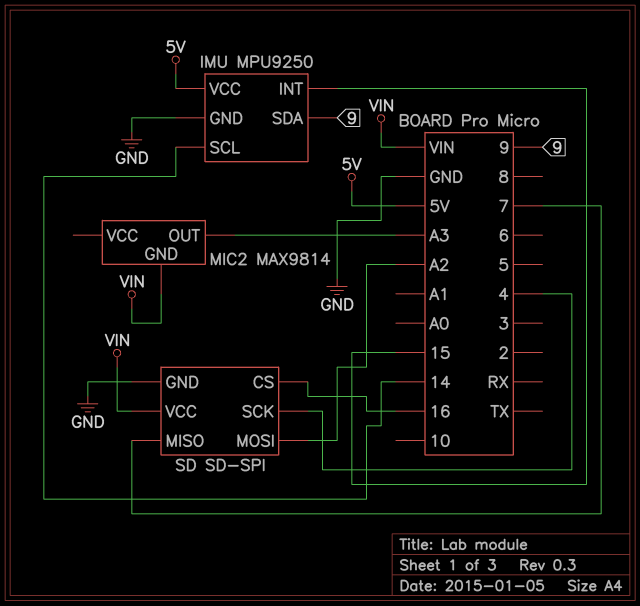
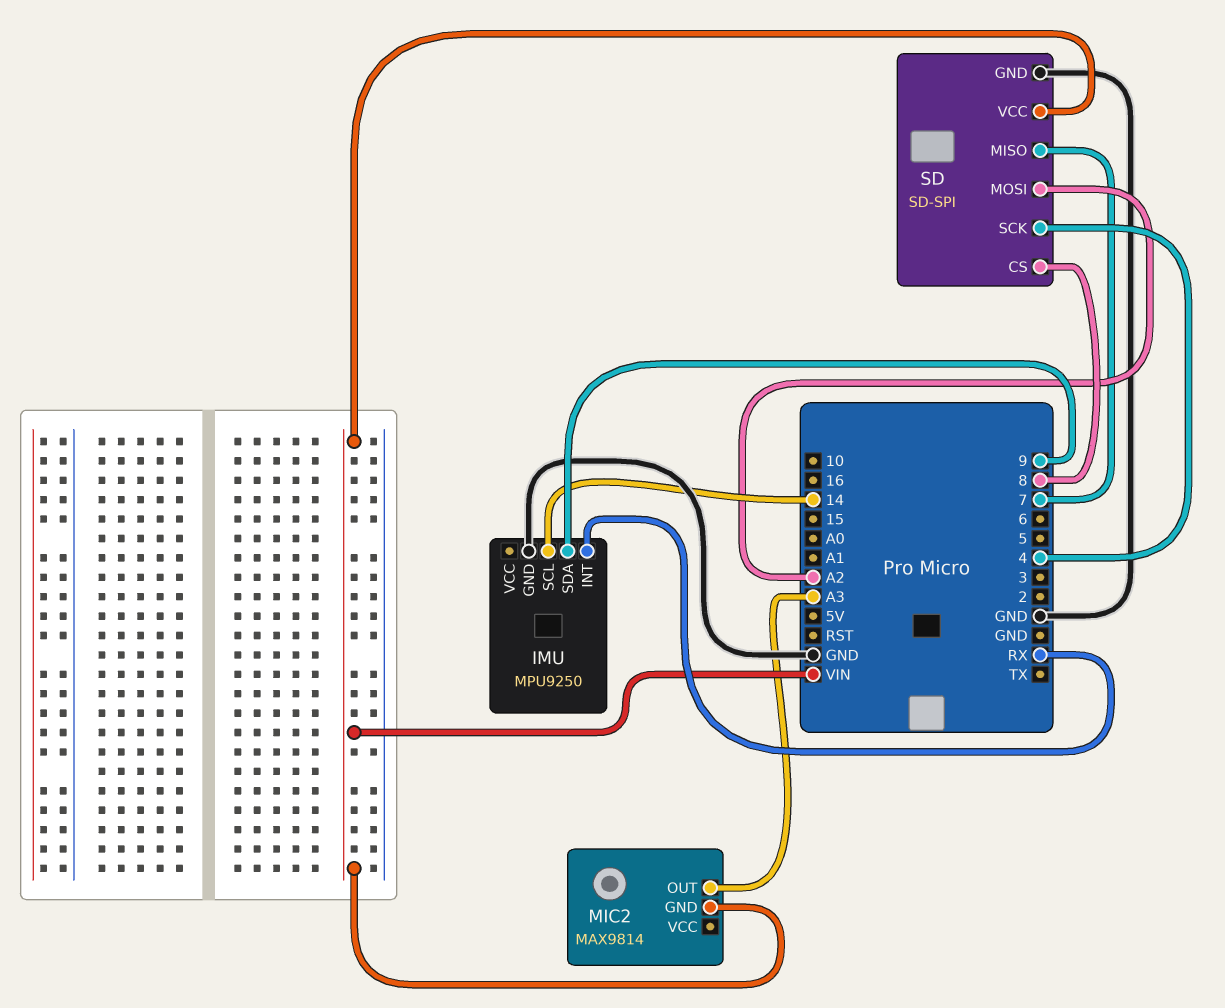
IMU pin INT: 15 -> RX
IMU pin VCC: 5V -> none
SD pin CS: 16 -> 8

